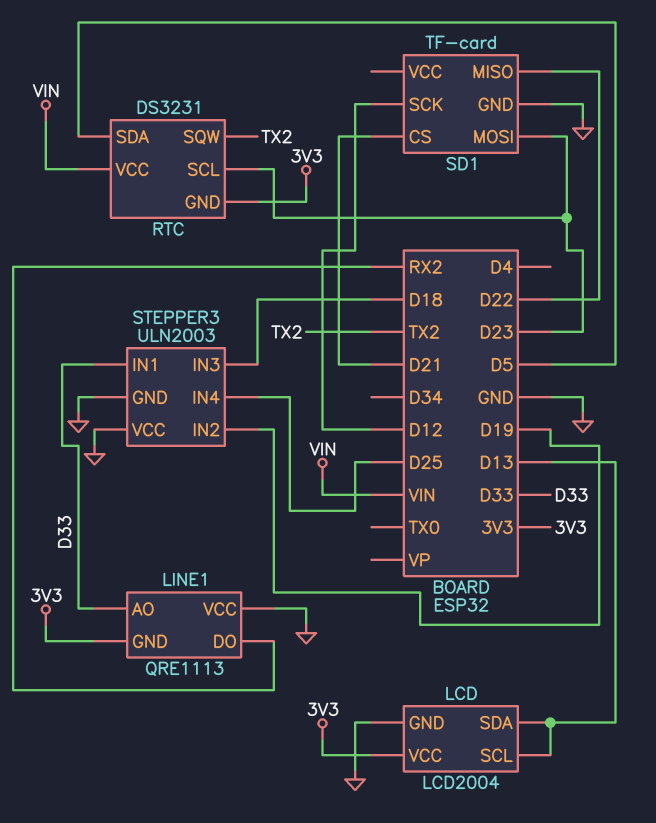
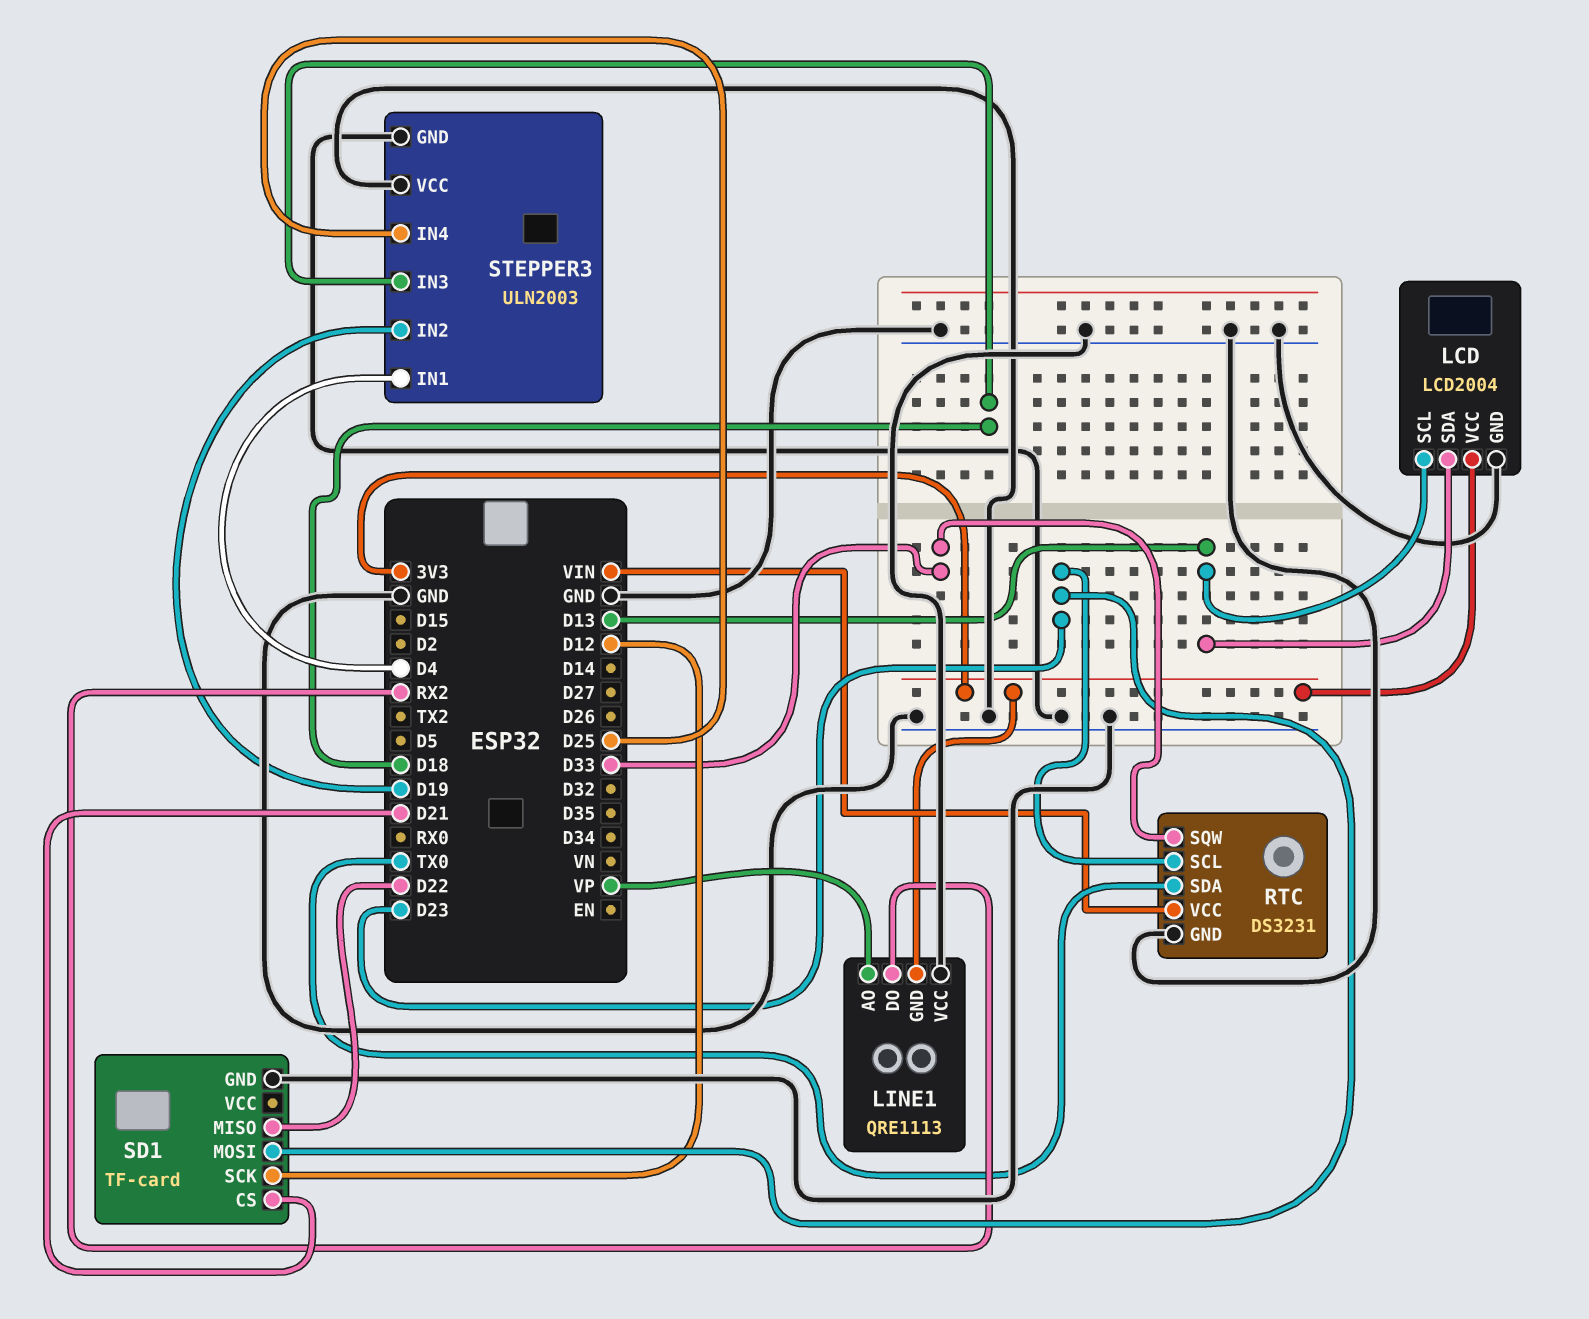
LINE1 pin AO: D33 -> VP
RTC pin GND: 3V3 -> GND
RTC pin SDA: D5 -> TX0
RTC pin SQW: TX2 -> D33
STEPPER3 pin IN1: D33 -> D4

